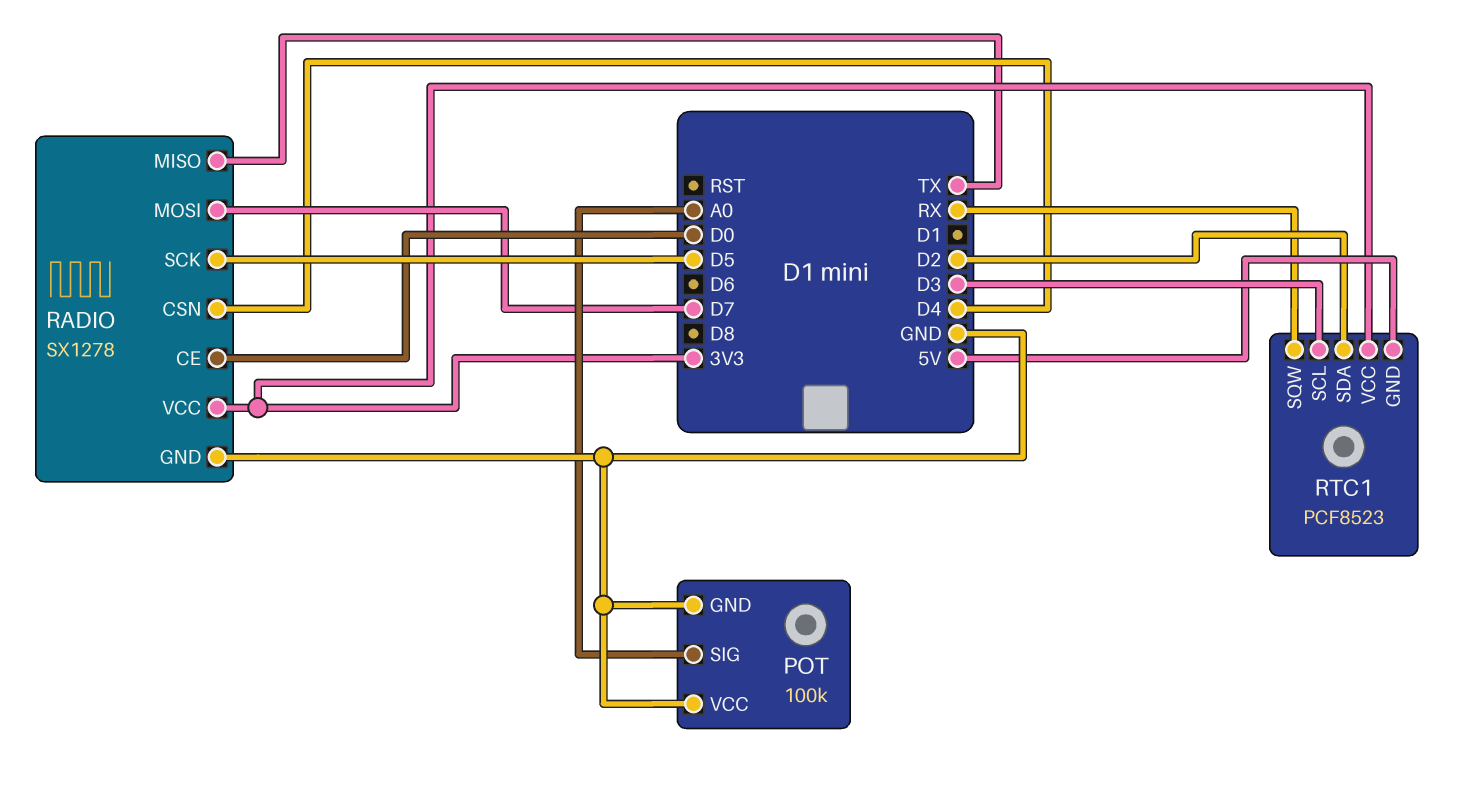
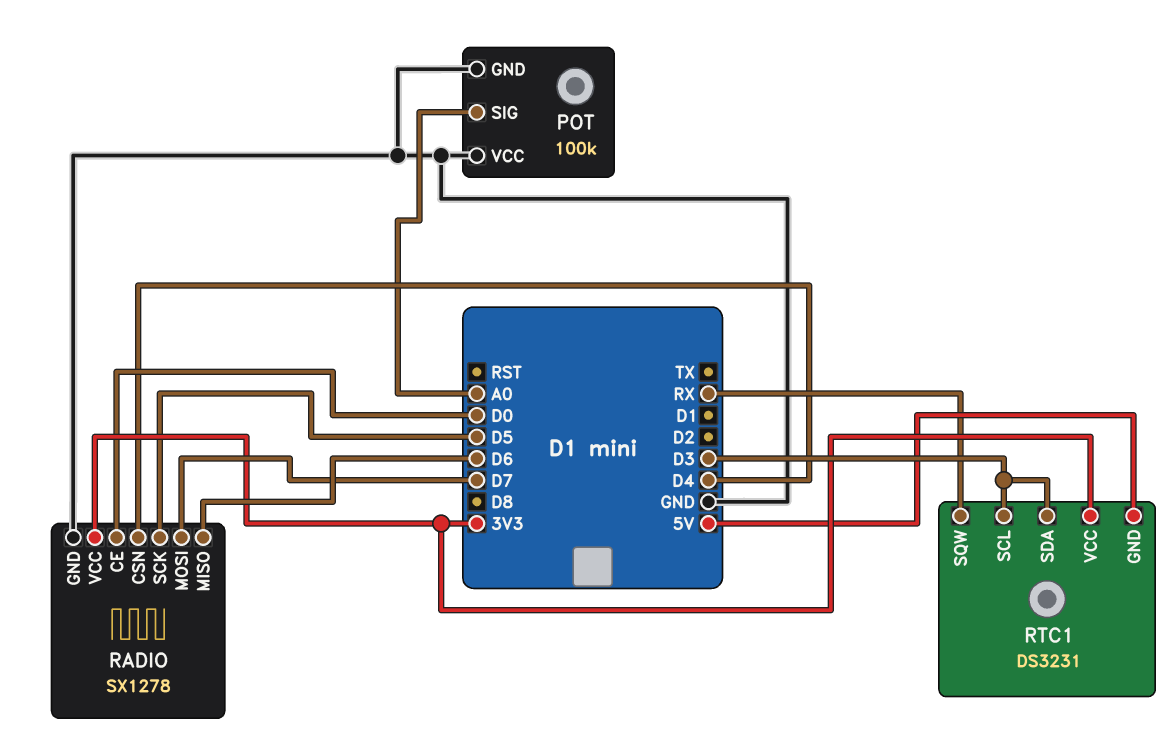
RADIO pin MISO: TX -> D6
RTC1: PCF8523 -> DS3231
RTC1 pin SDA: D2 -> D3

